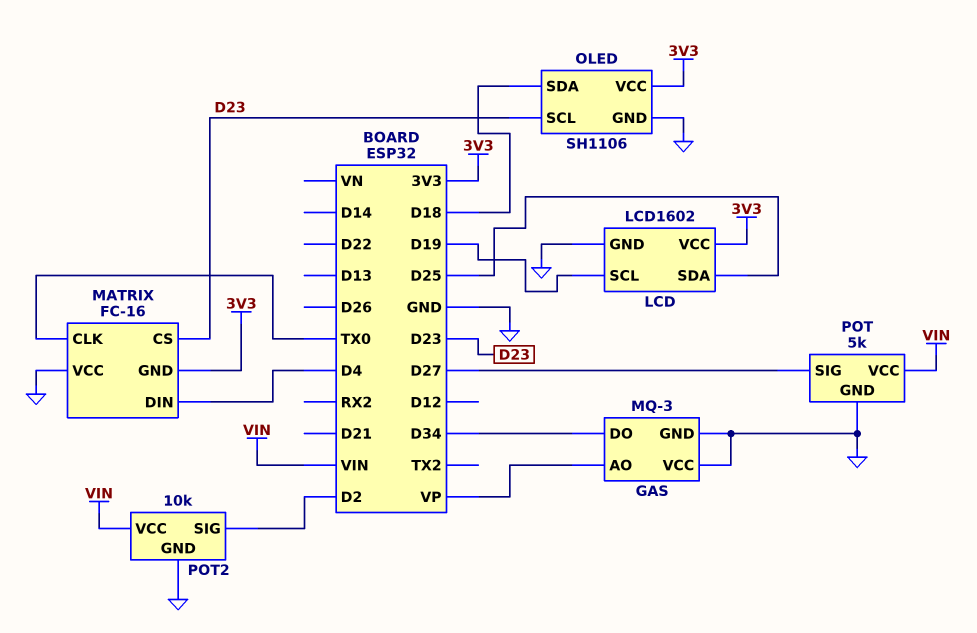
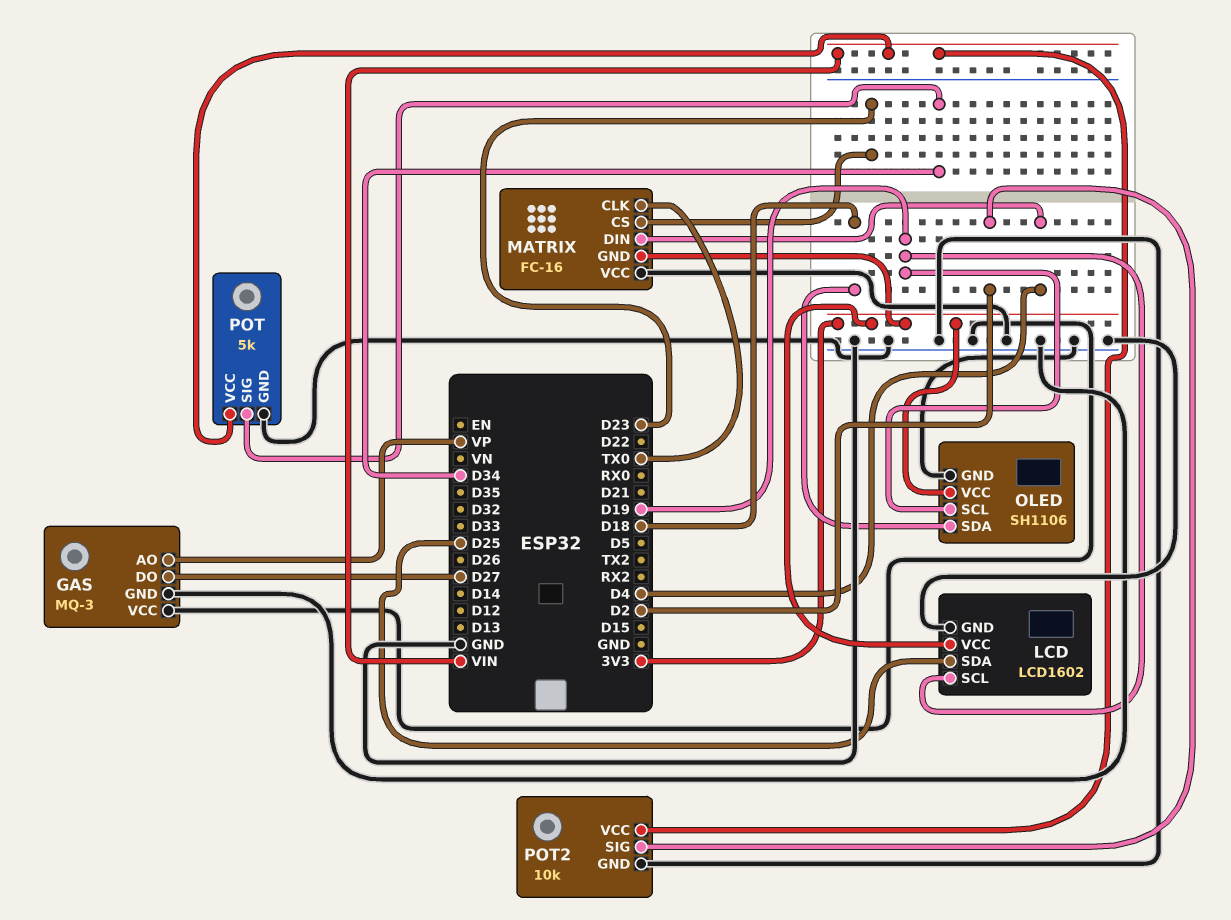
GAS pin DO: D34 -> D27
OLED pin SCL: D23 -> D19
POT pin SIG: D27 -> D34

